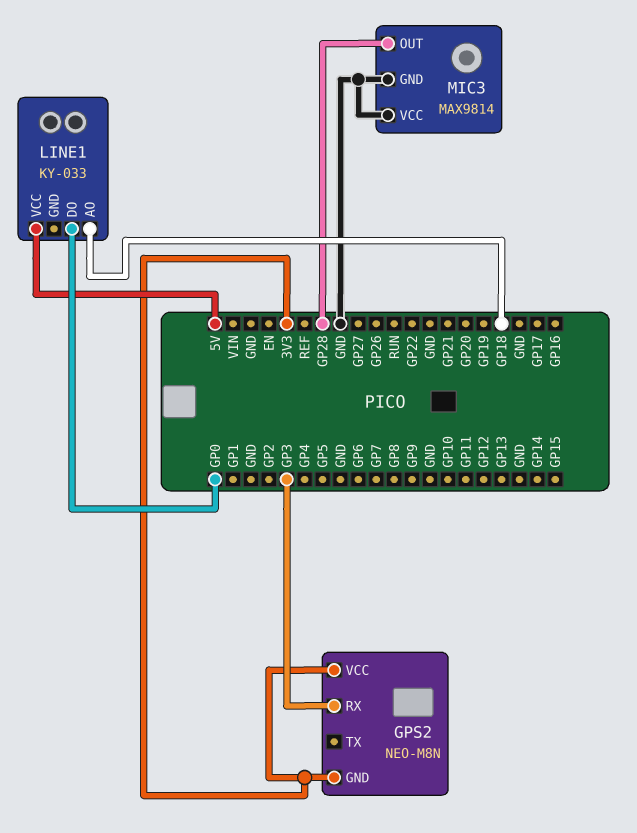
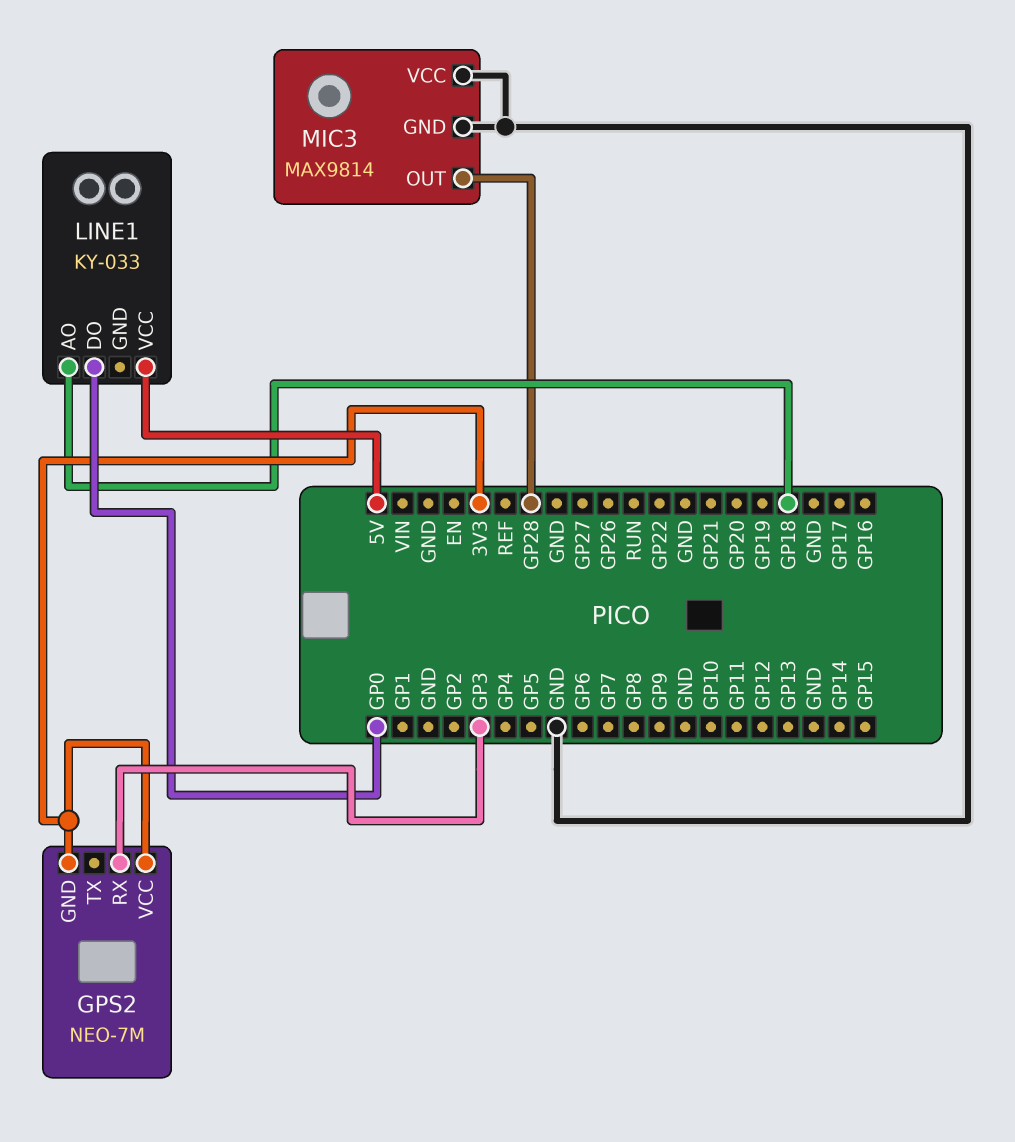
GPS2: NEO-M8N -> NEO-7M

